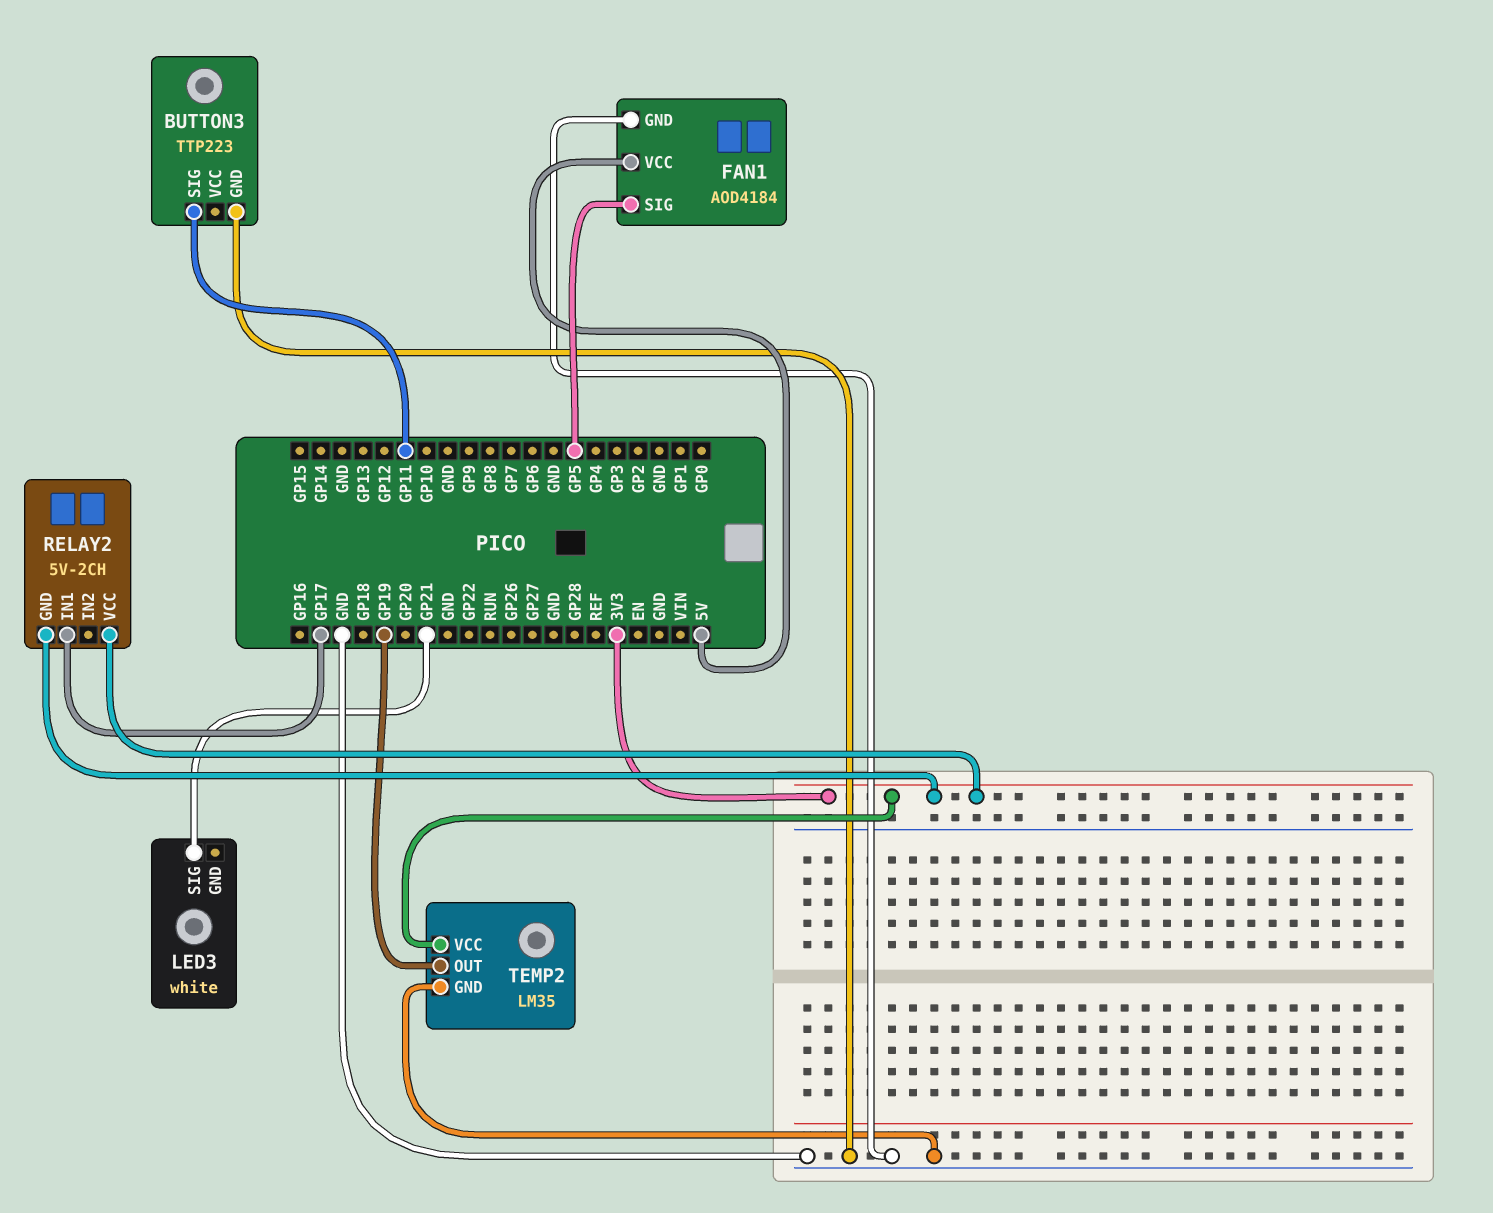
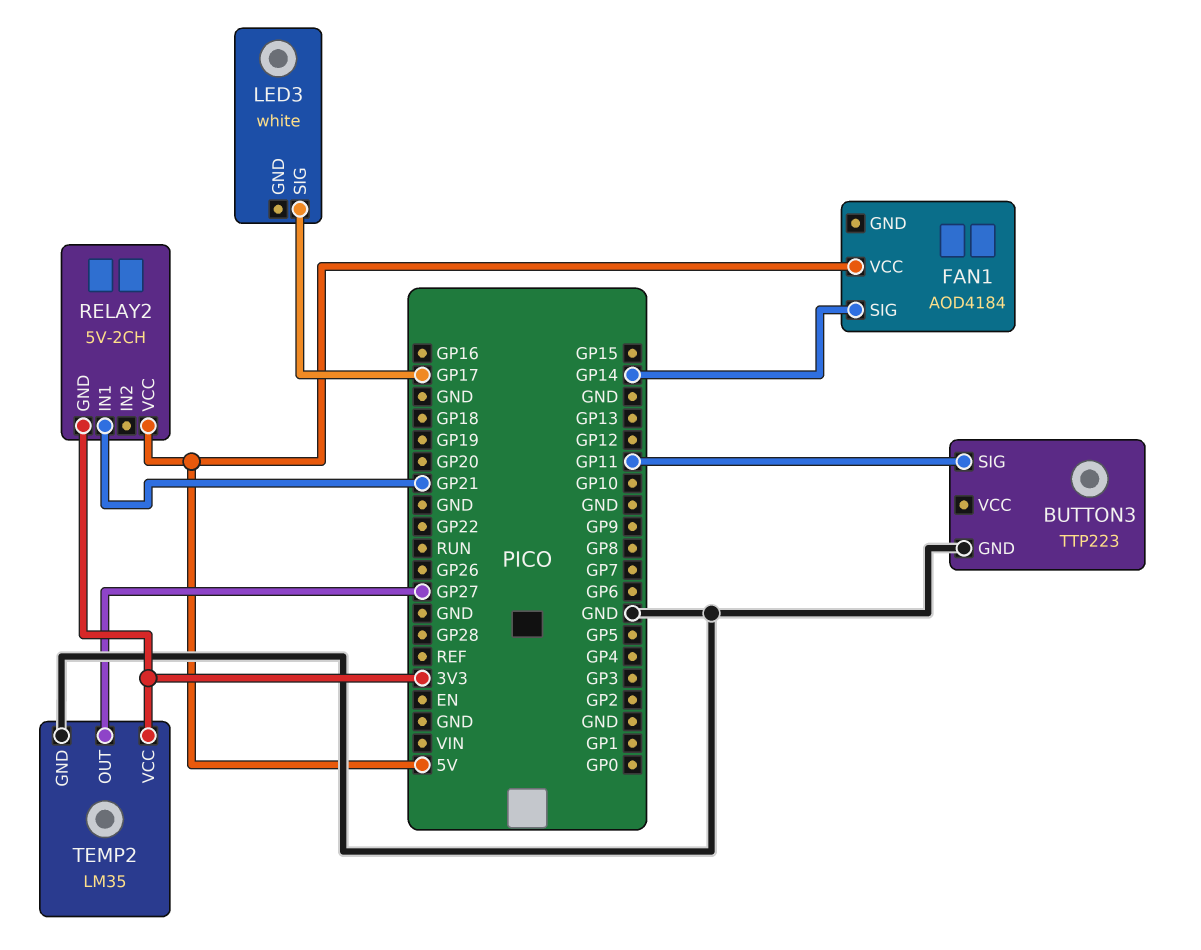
FAN1 pin GND: GND -> none
FAN1 pin SIG: GP5 -> GP14
LED3 pin SIG: GP21 -> GP17
RELAY2 pin IN1: GP17 -> GP21
RELAY2 pin VCC: 3V3 -> 5V
TEMP2 pin OUT: GP19 -> GP27

